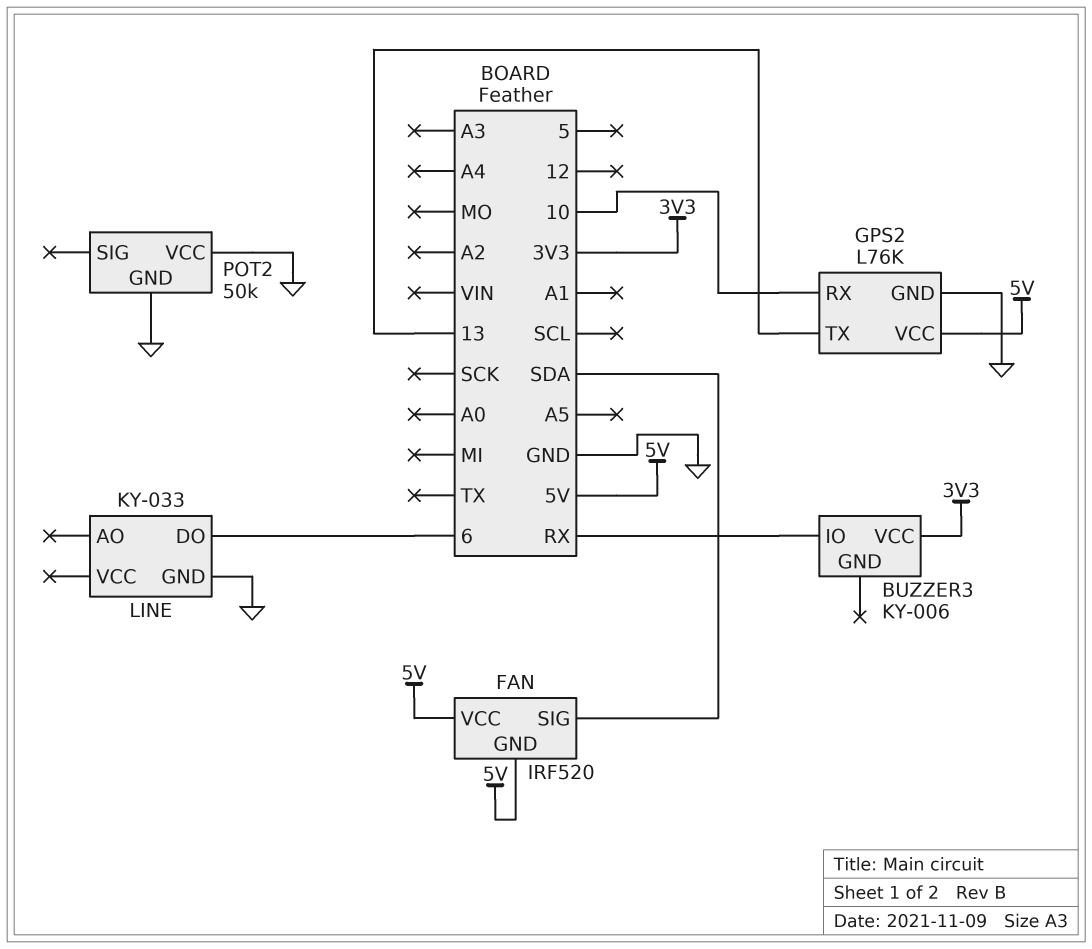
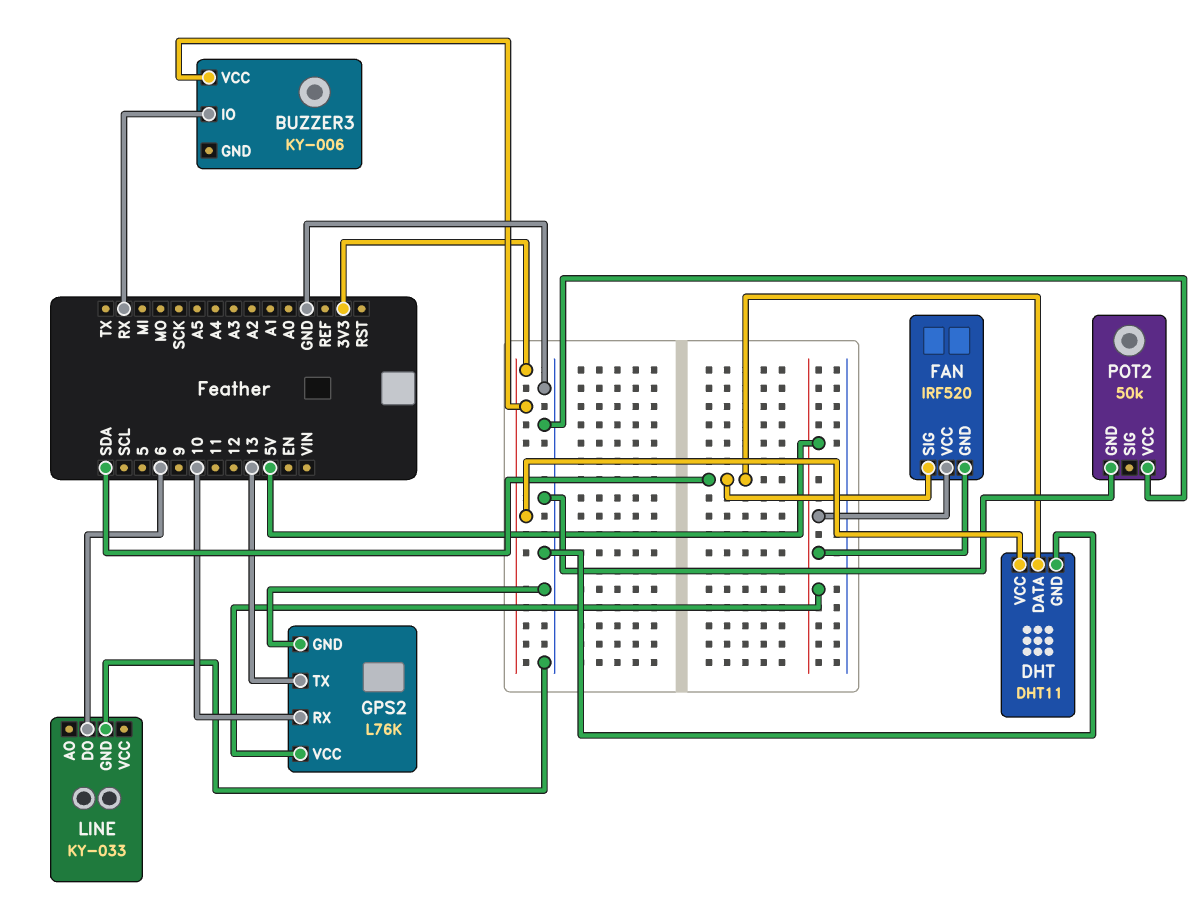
DHT: none -> DHT11
DHT pin DATA: none -> SDA
DHT pin GND: none -> GND
DHT pin VCC: none -> 3V3

